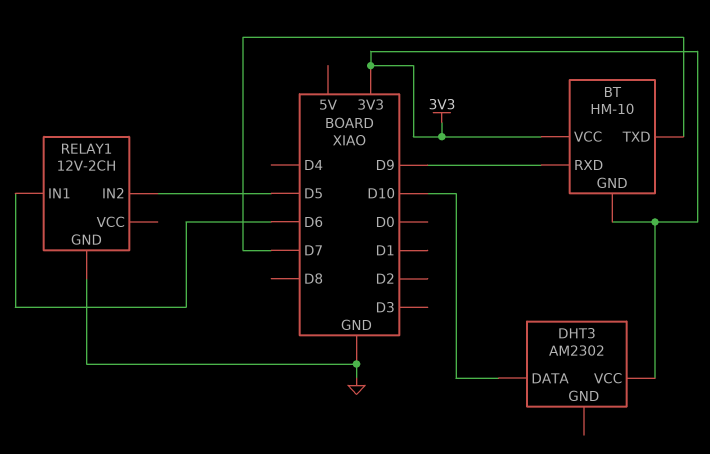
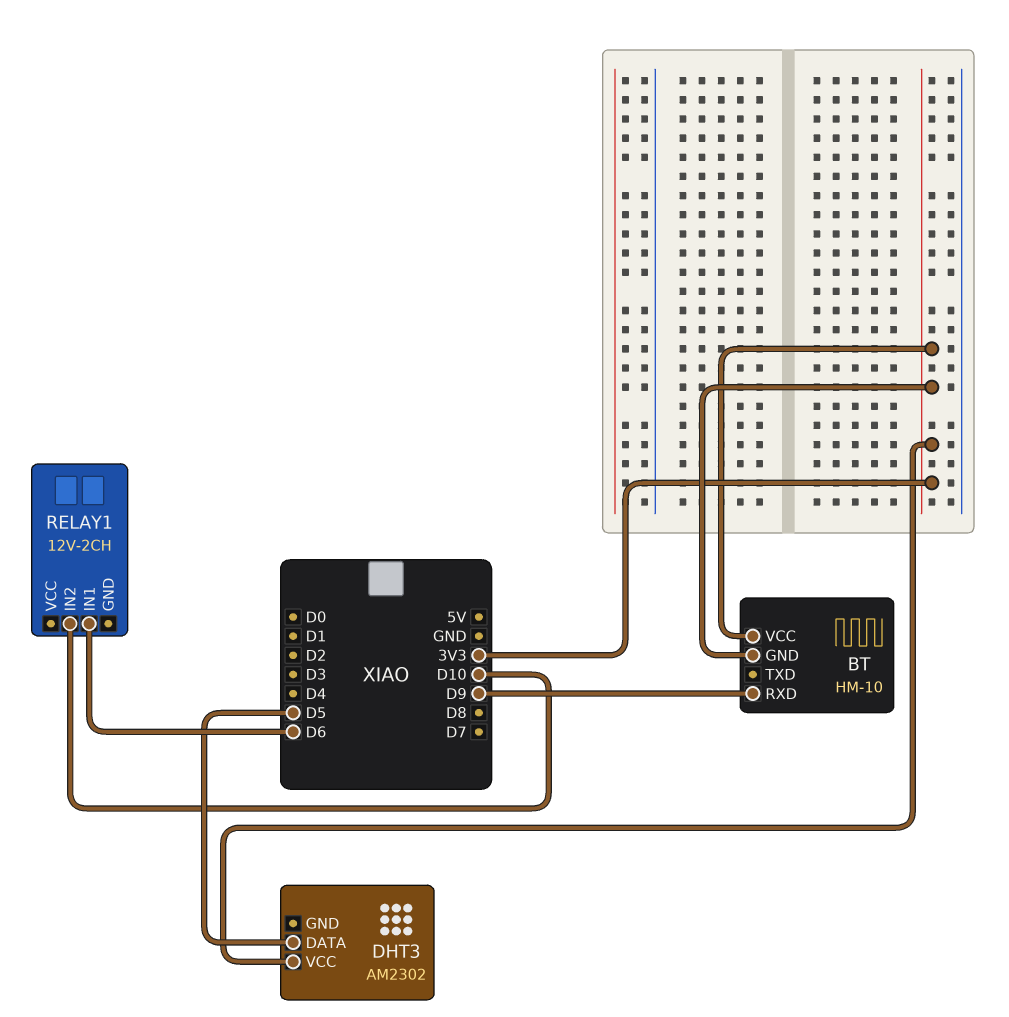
BT pin TXD: D7 -> none
DHT3 pin DATA: D10 -> D5
RELAY1 pin GND: GND -> none
RELAY1 pin IN2: D5 -> D10

